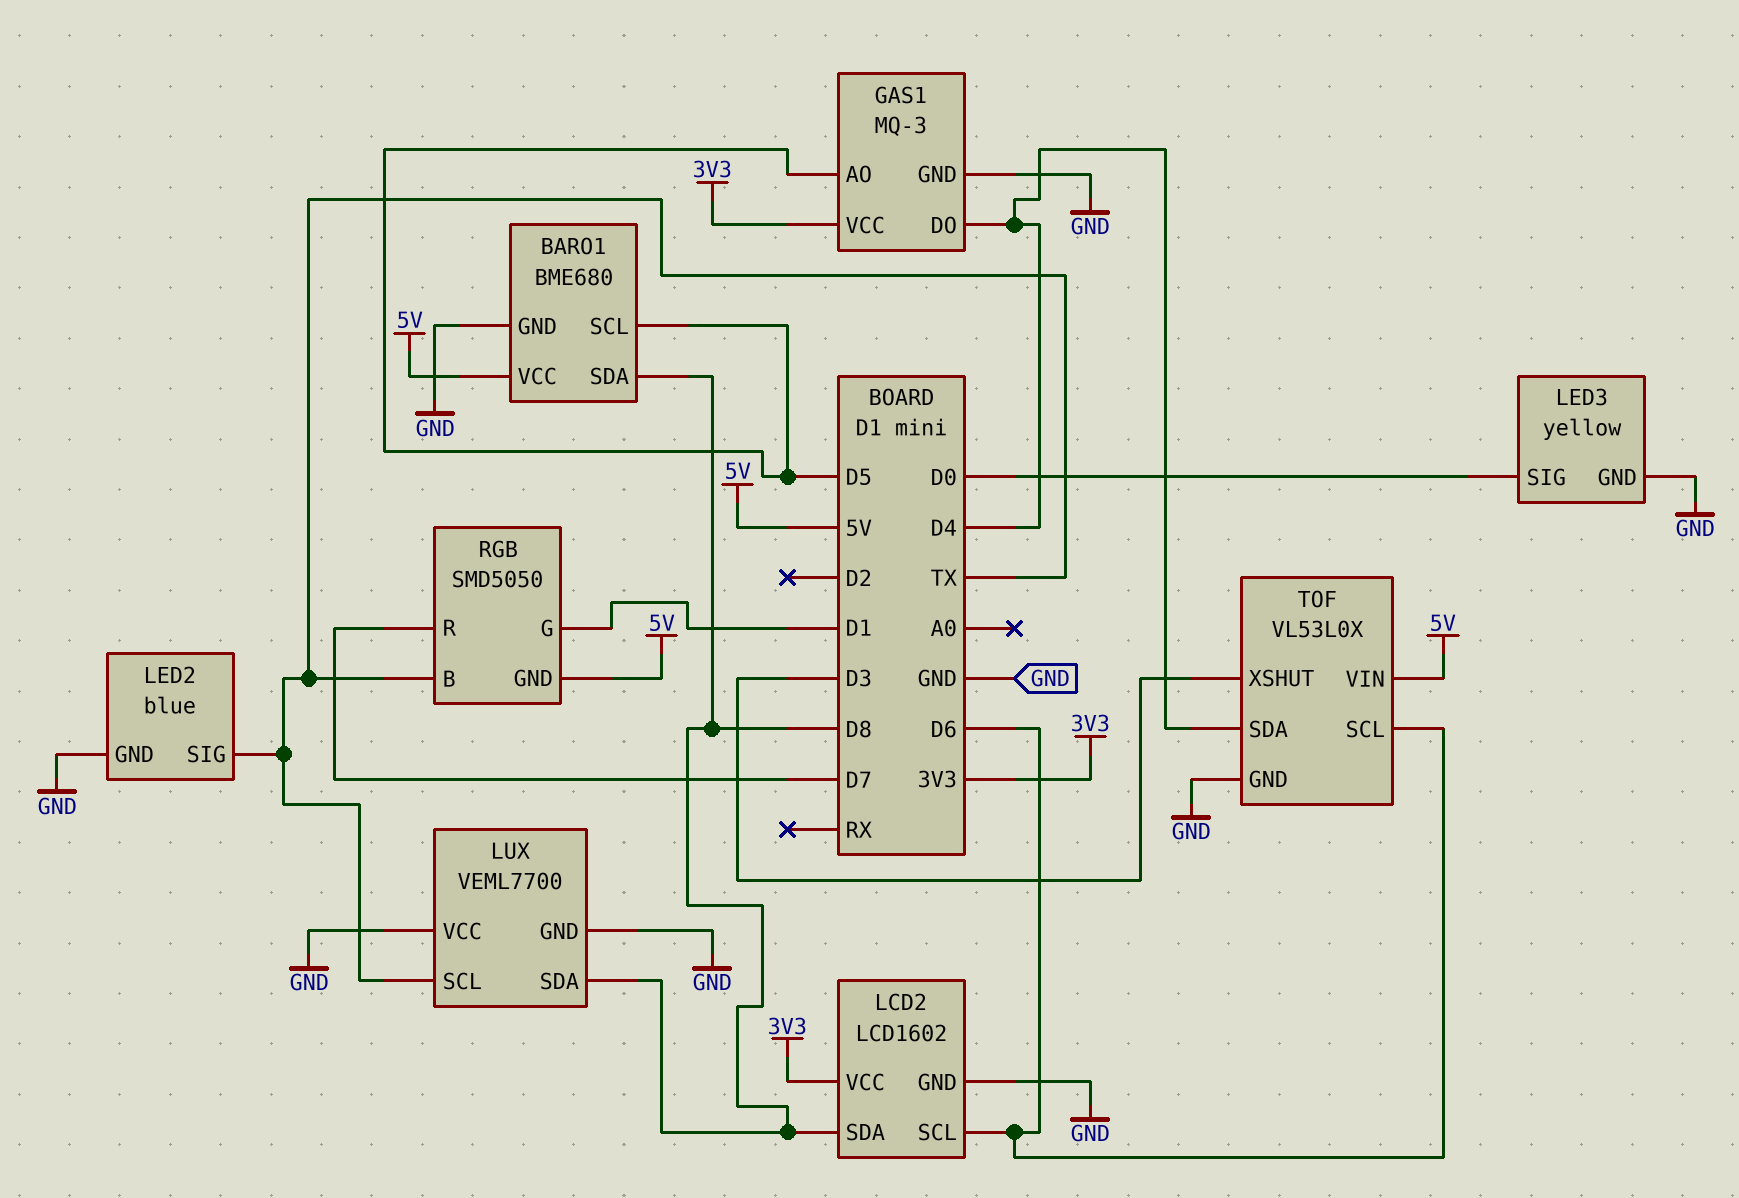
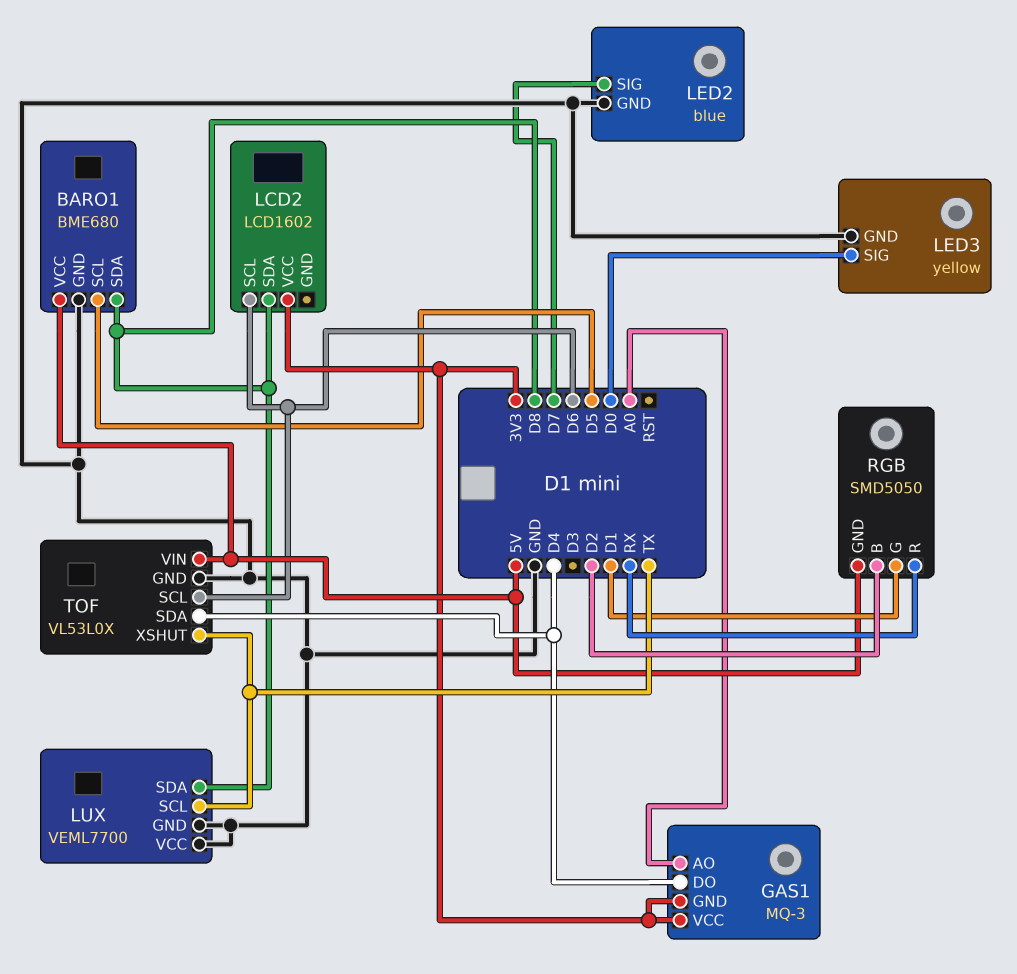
GAS1 pin AO: D5 -> A0
GAS1 pin GND: GND -> 3V3
LCD2 pin GND: GND -> none
LED2 pin SIG: TX -> D7
RGB pin B: TX -> D2
RGB pin R: D7 -> RX
TOF pin XSHUT: D3 -> TX

